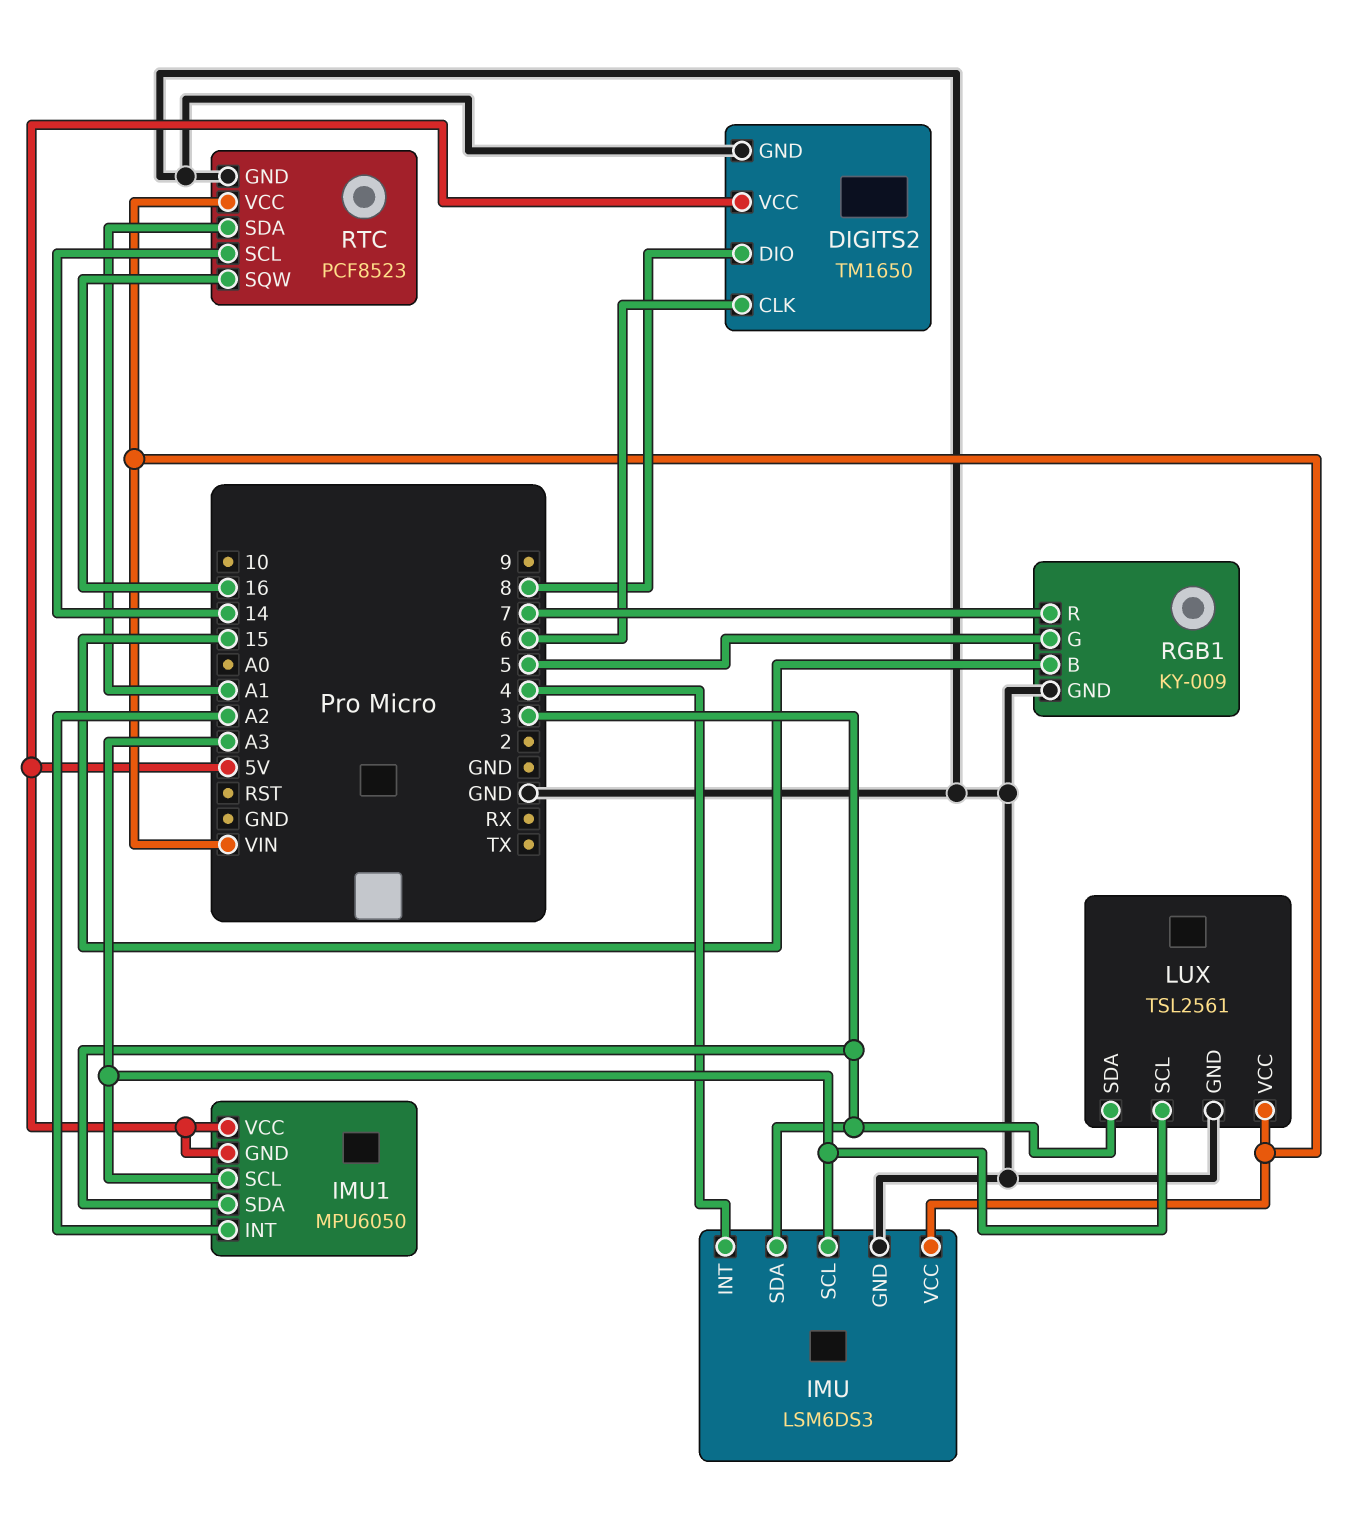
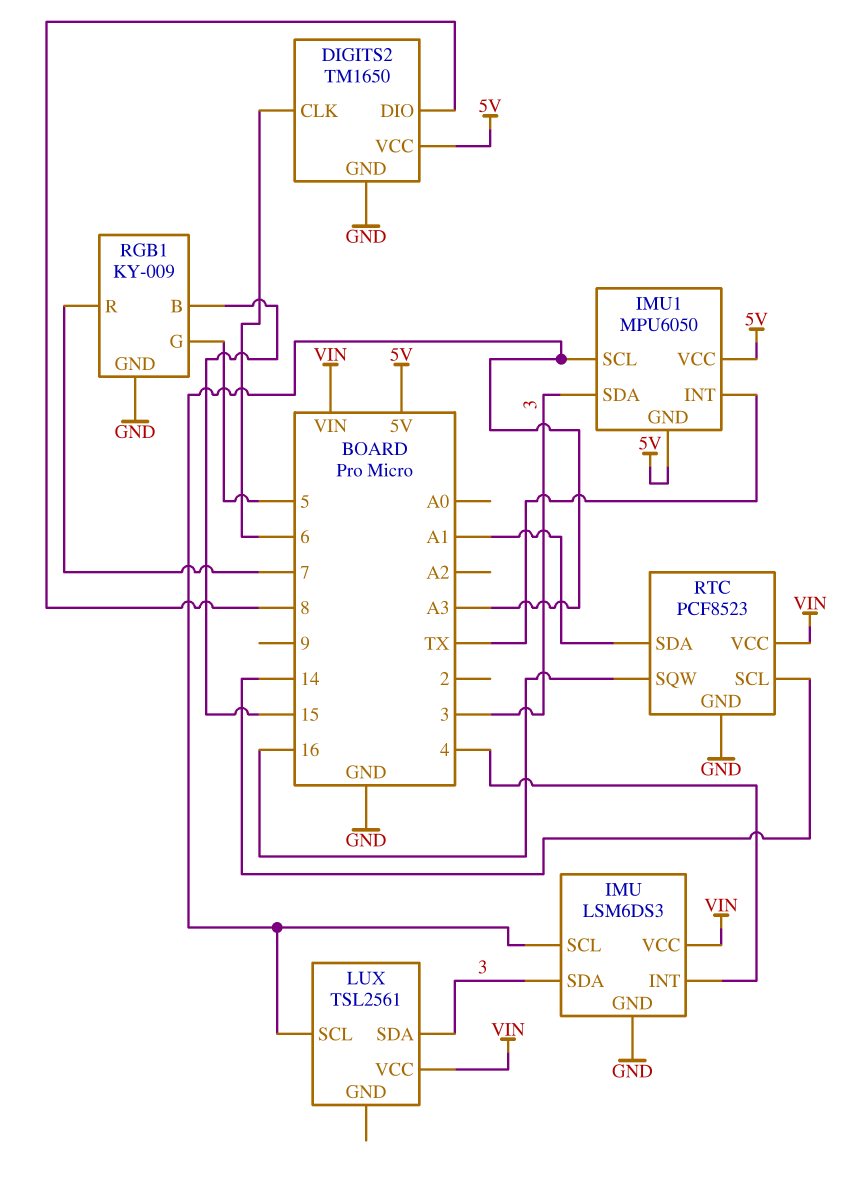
IMU1 pin INT: A2 -> TX
LUX pin GND: GND -> none

